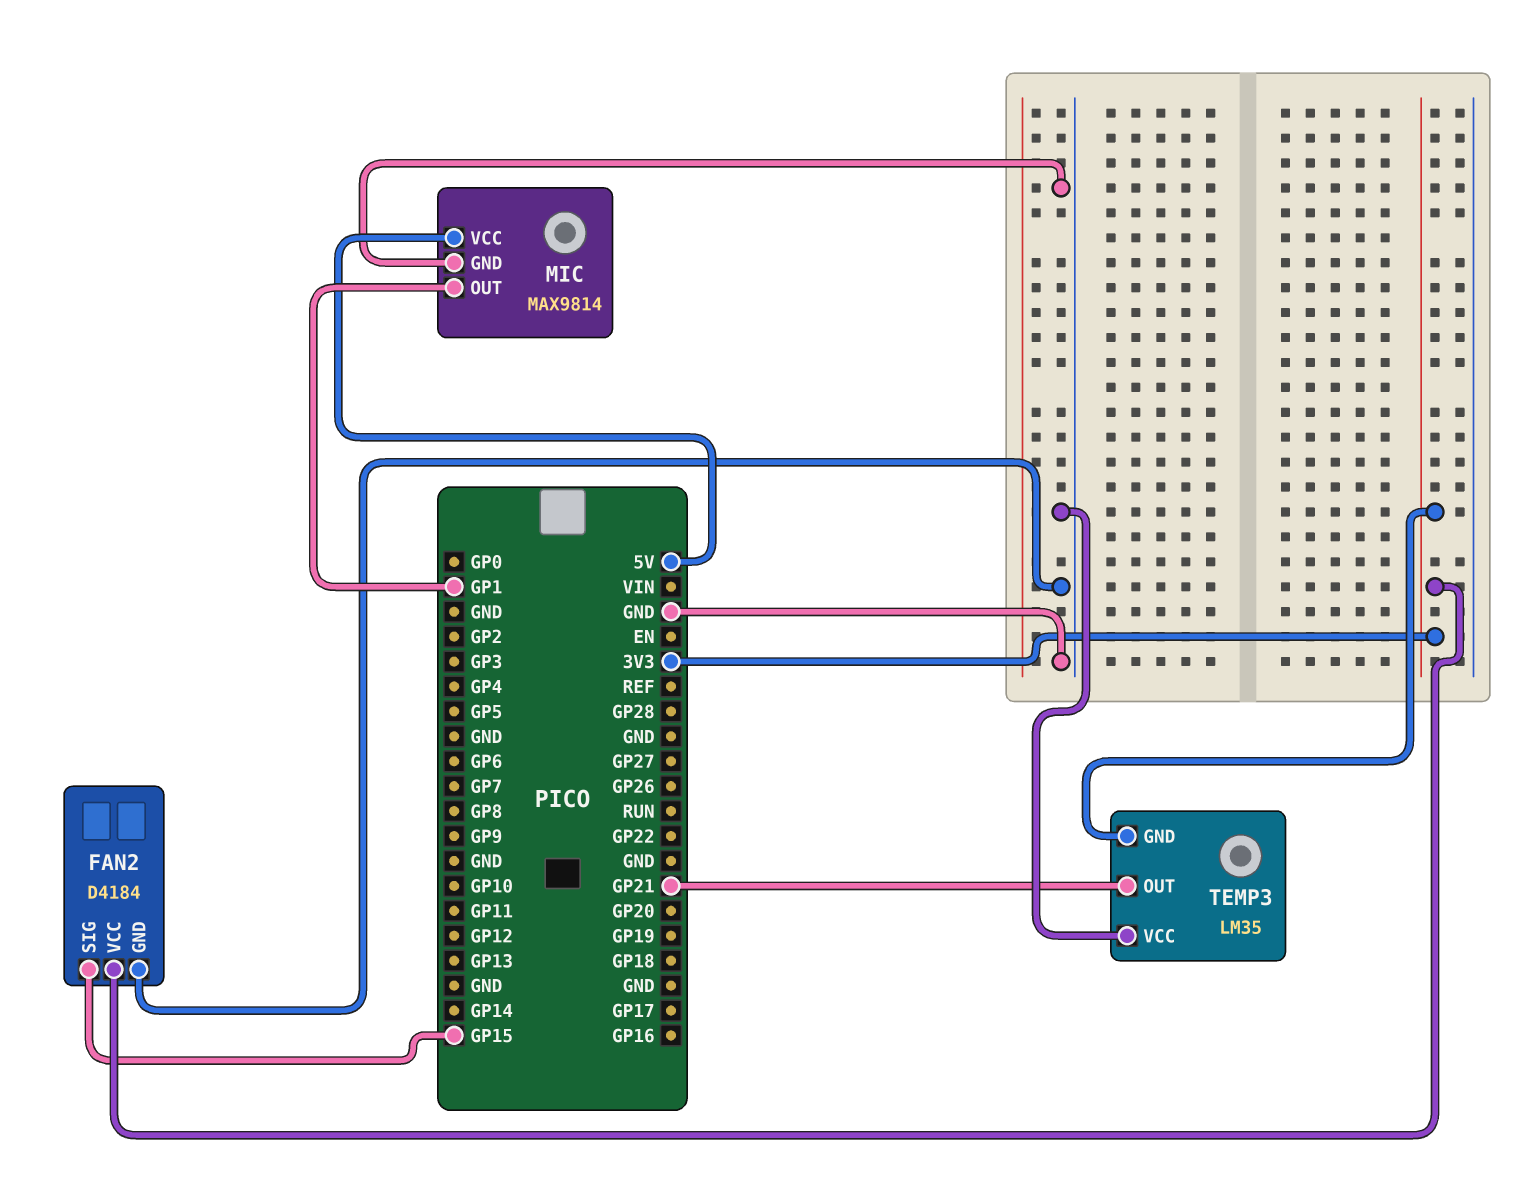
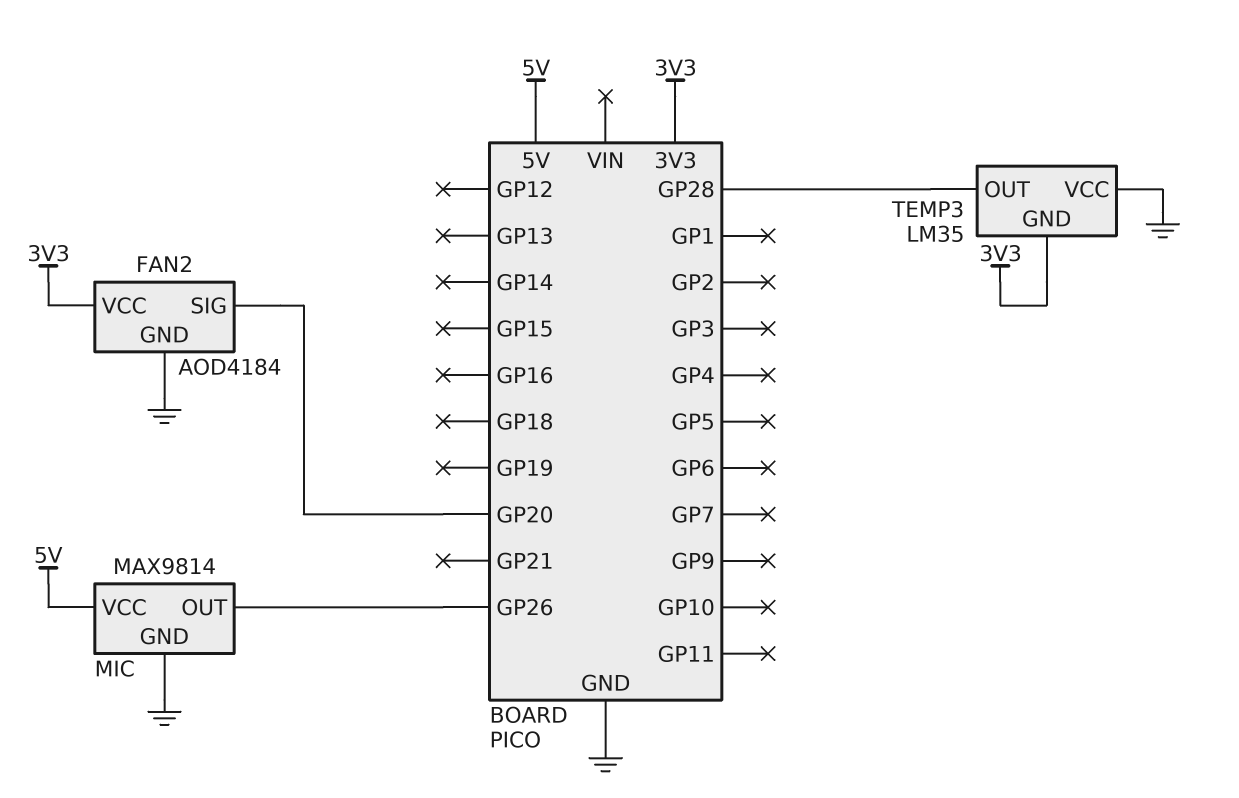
FAN2: D4184 -> AOD4184
FAN2 pin SIG: GP15 -> GP20
MIC pin OUT: GP1 -> GP26
TEMP3 pin OUT: GP21 -> GP28

